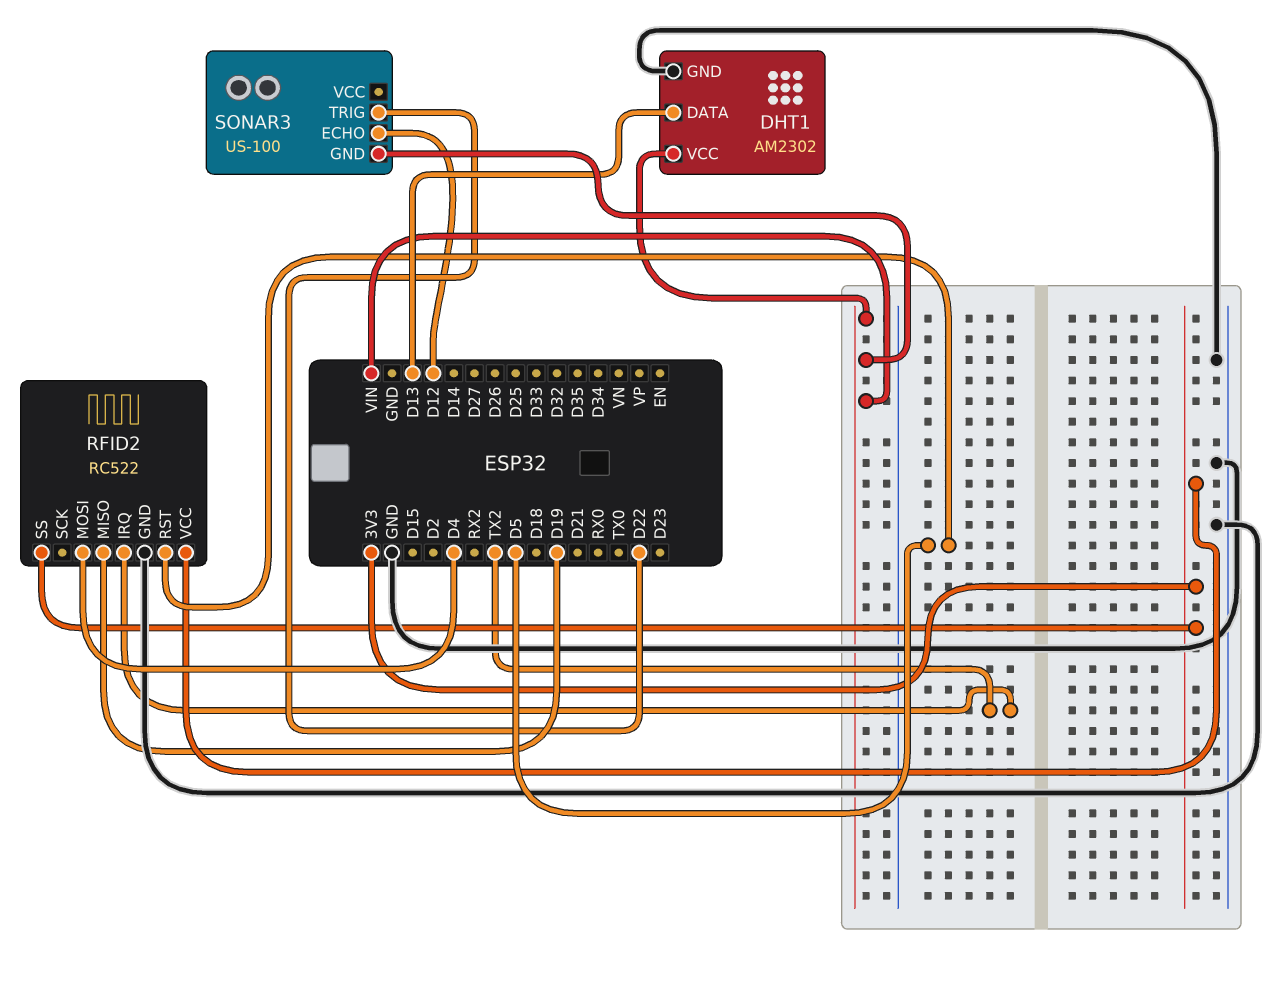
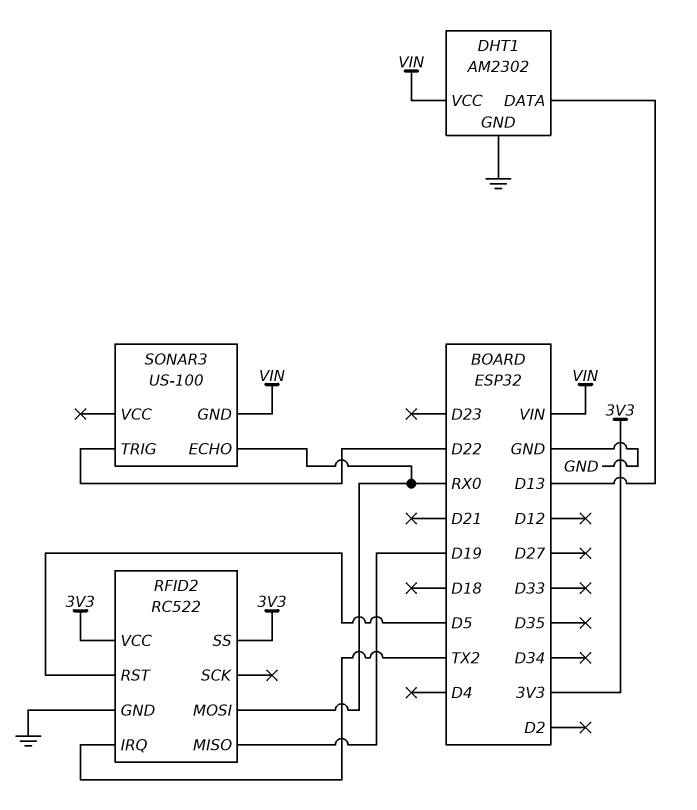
RFID2 pin MOSI: D4 -> RX0
SONAR3 pin ECHO: D12 -> RX0

